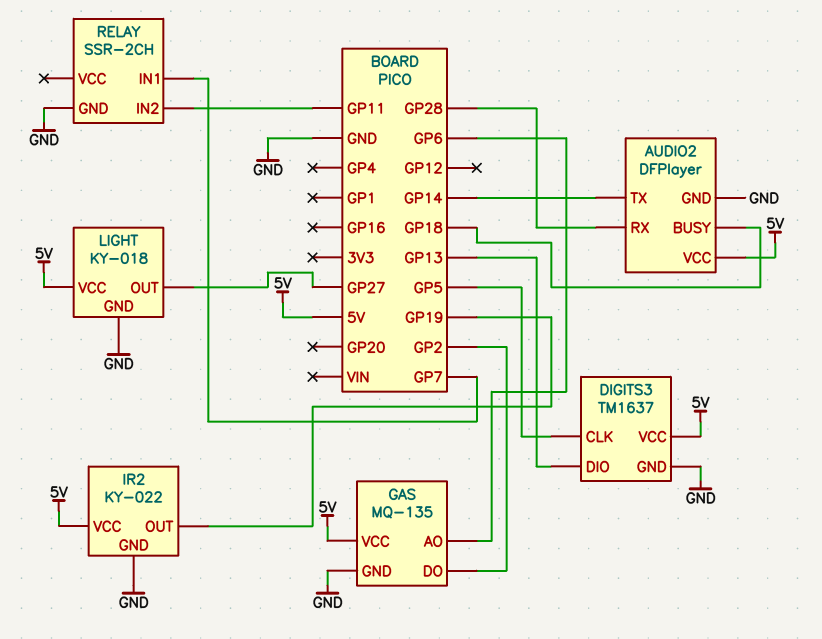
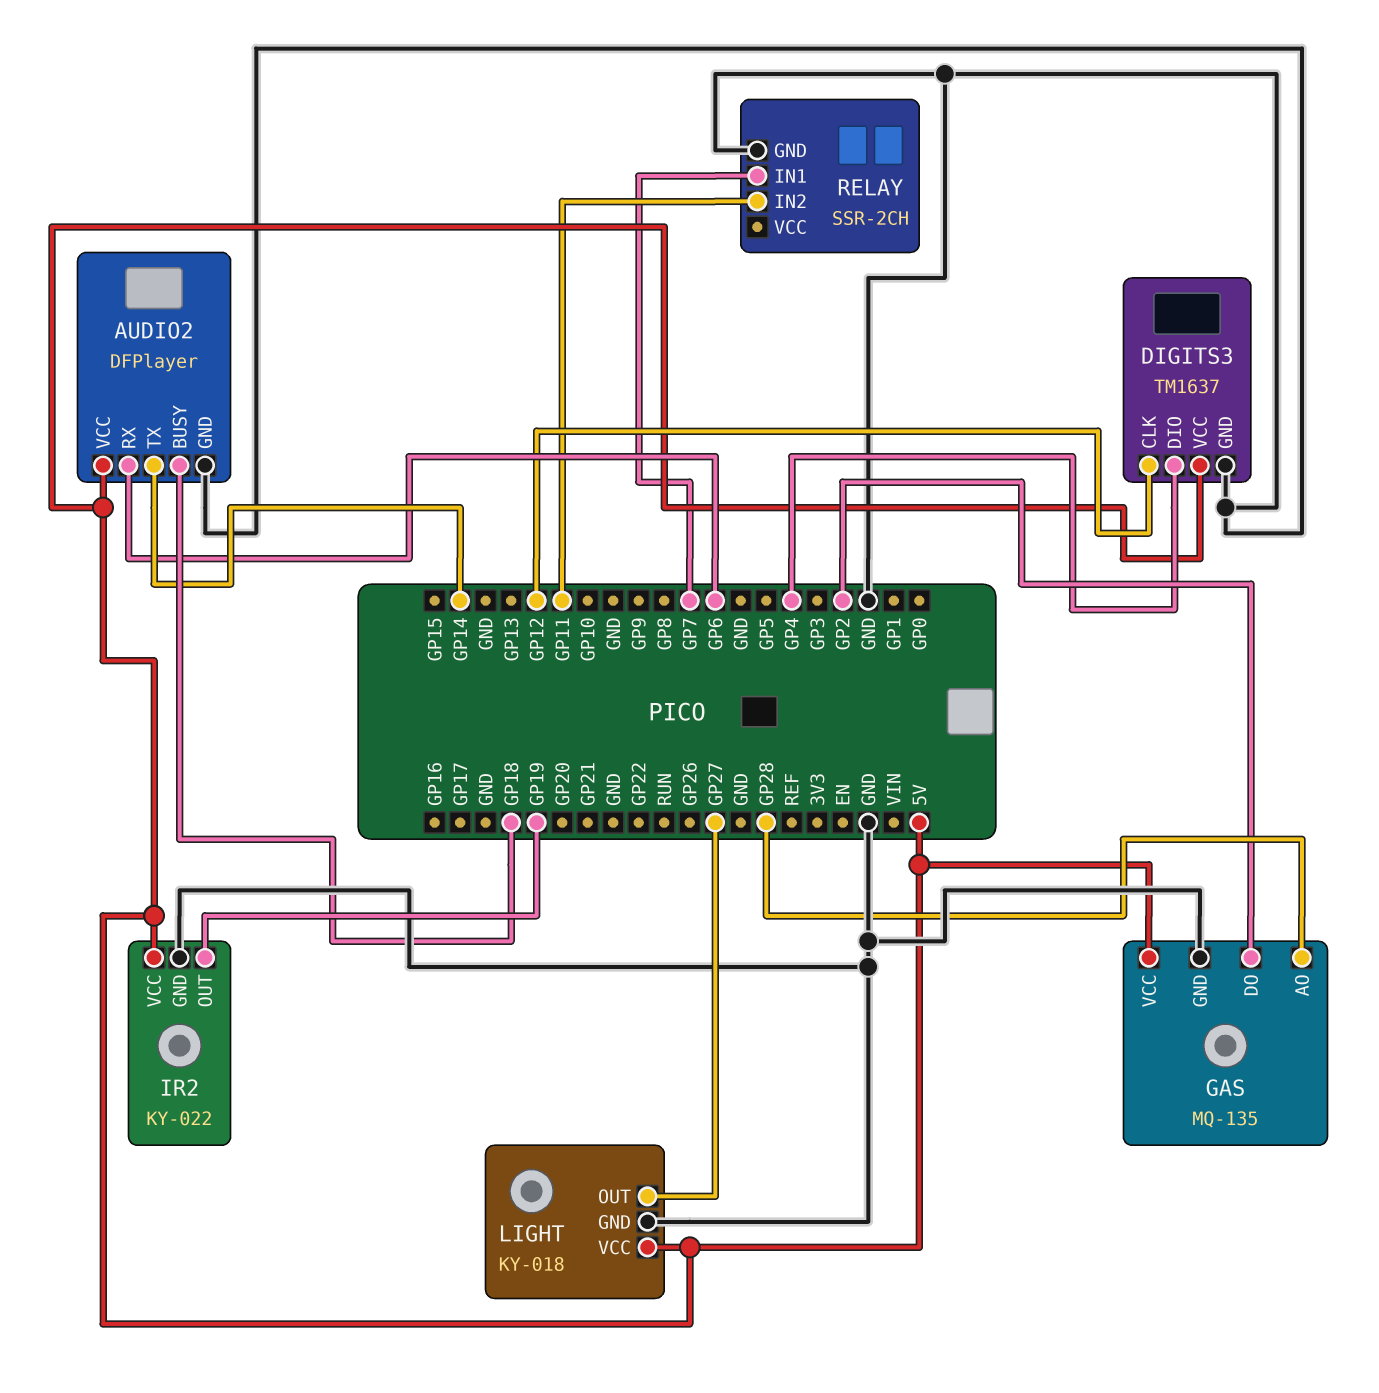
AUDIO2 pin RX: GP28 -> GP6
DIGITS3 pin CLK: GP5 -> GP12
DIGITS3 pin DIO: GP13 -> GP4
GAS pin AO: GP6 -> GP28

